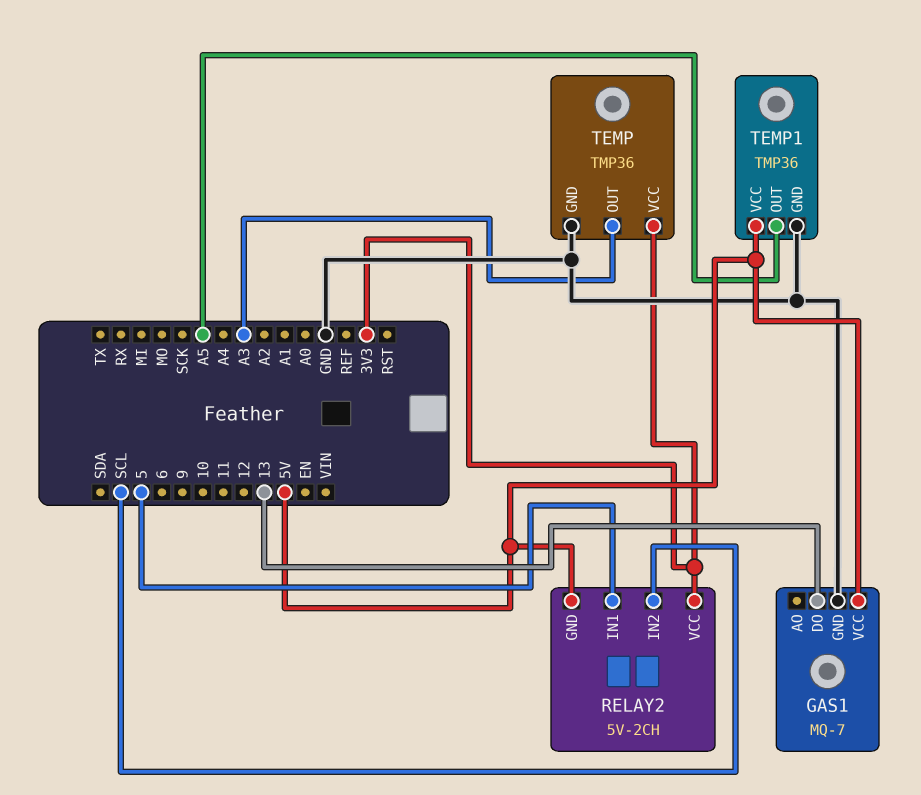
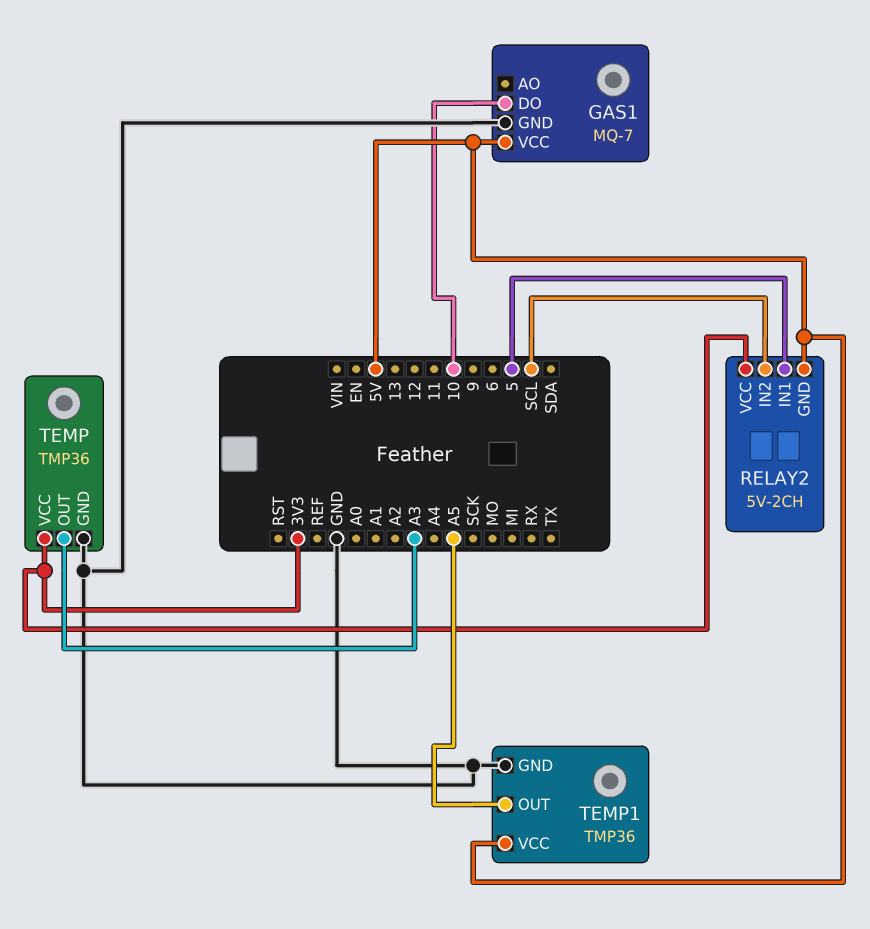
GAS1 pin DO: 13 -> 10

